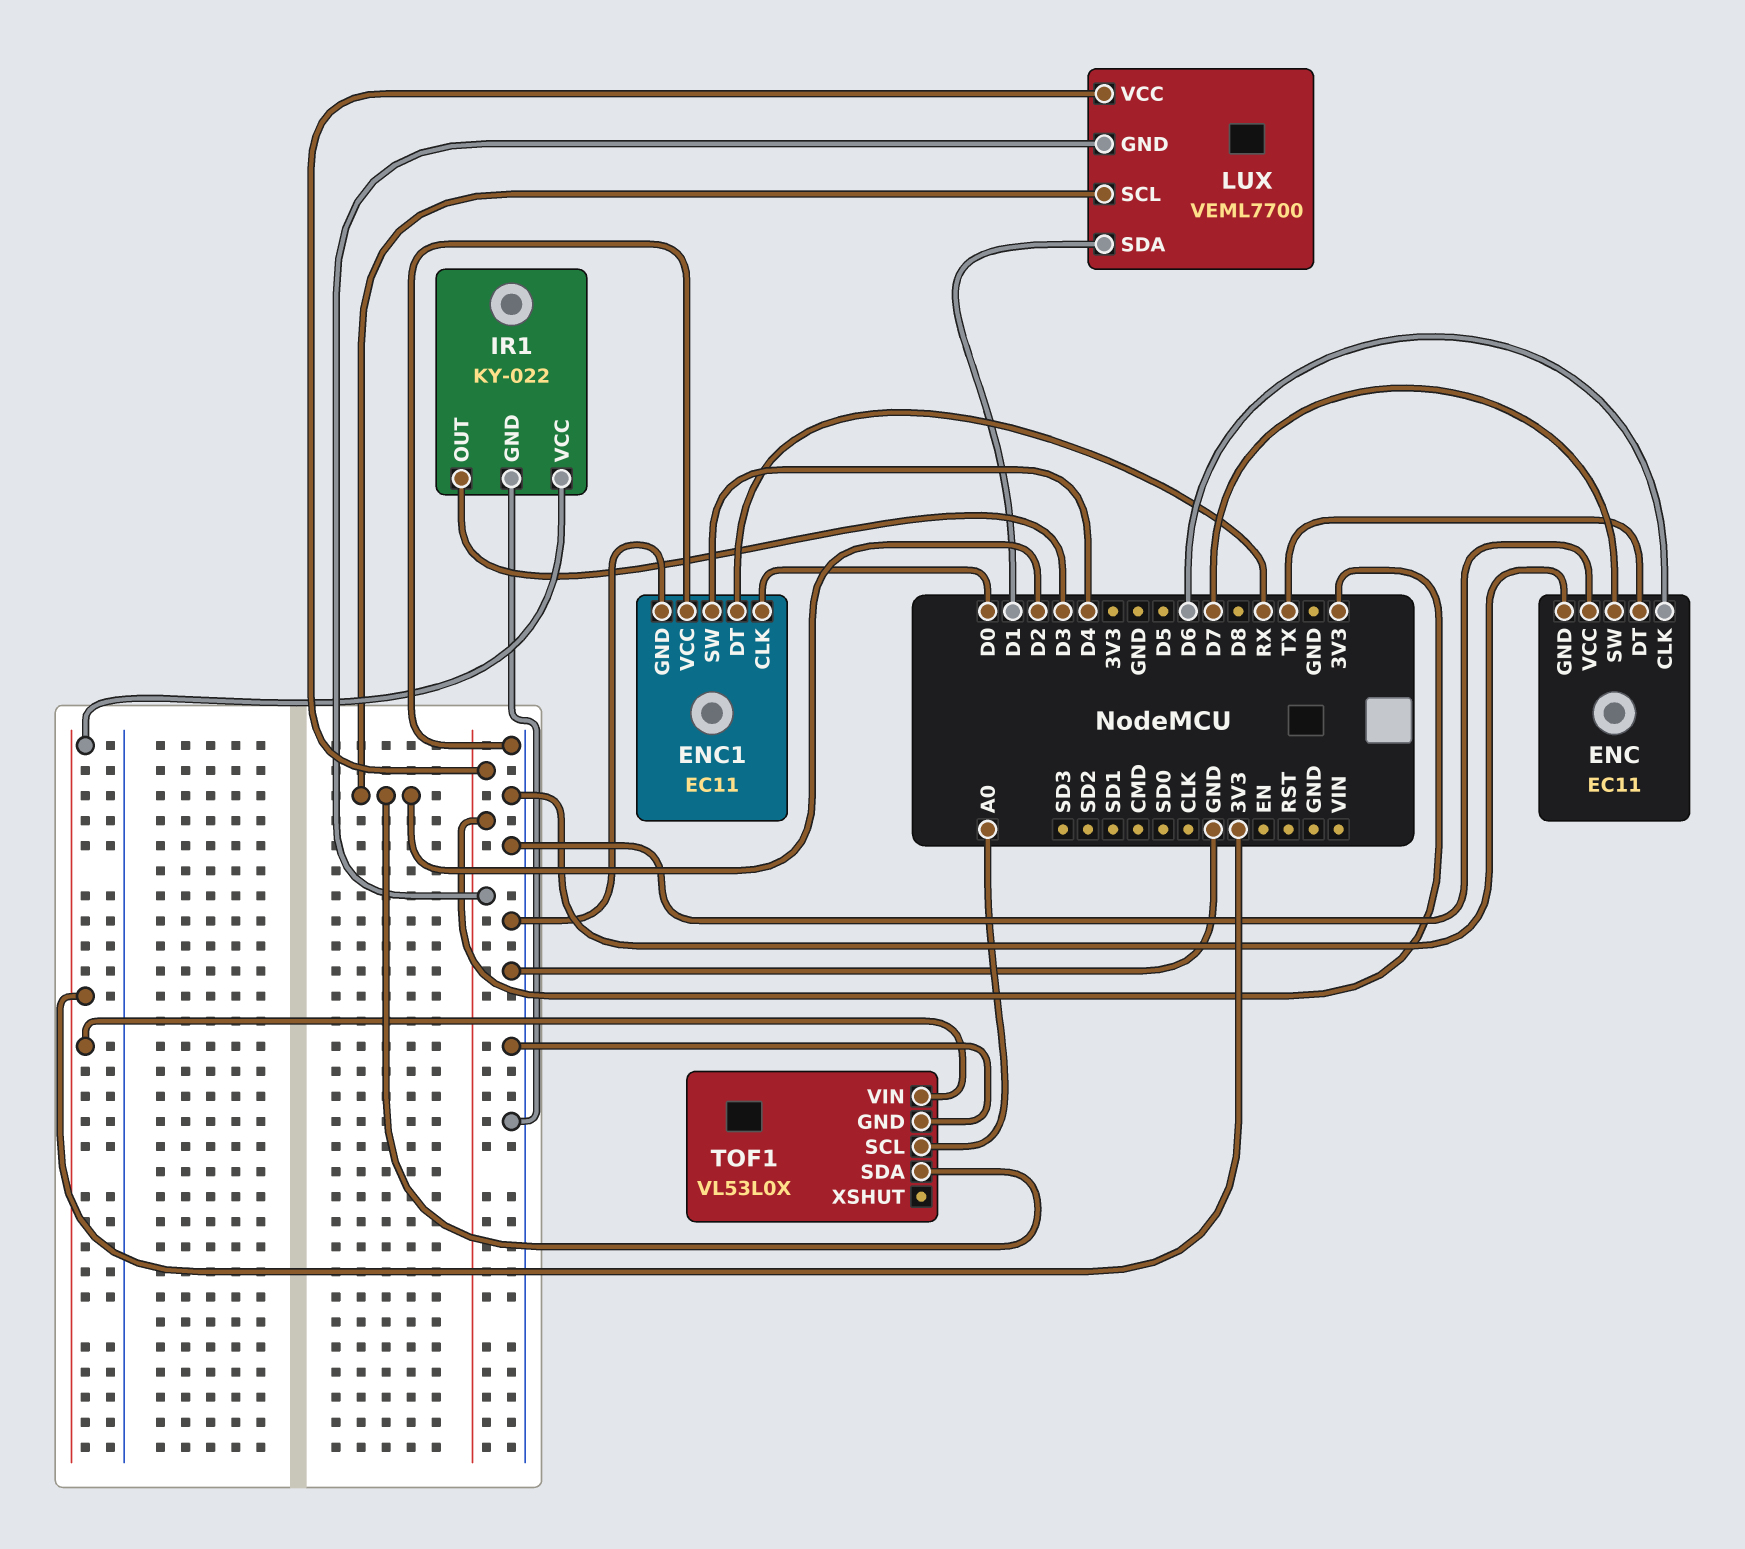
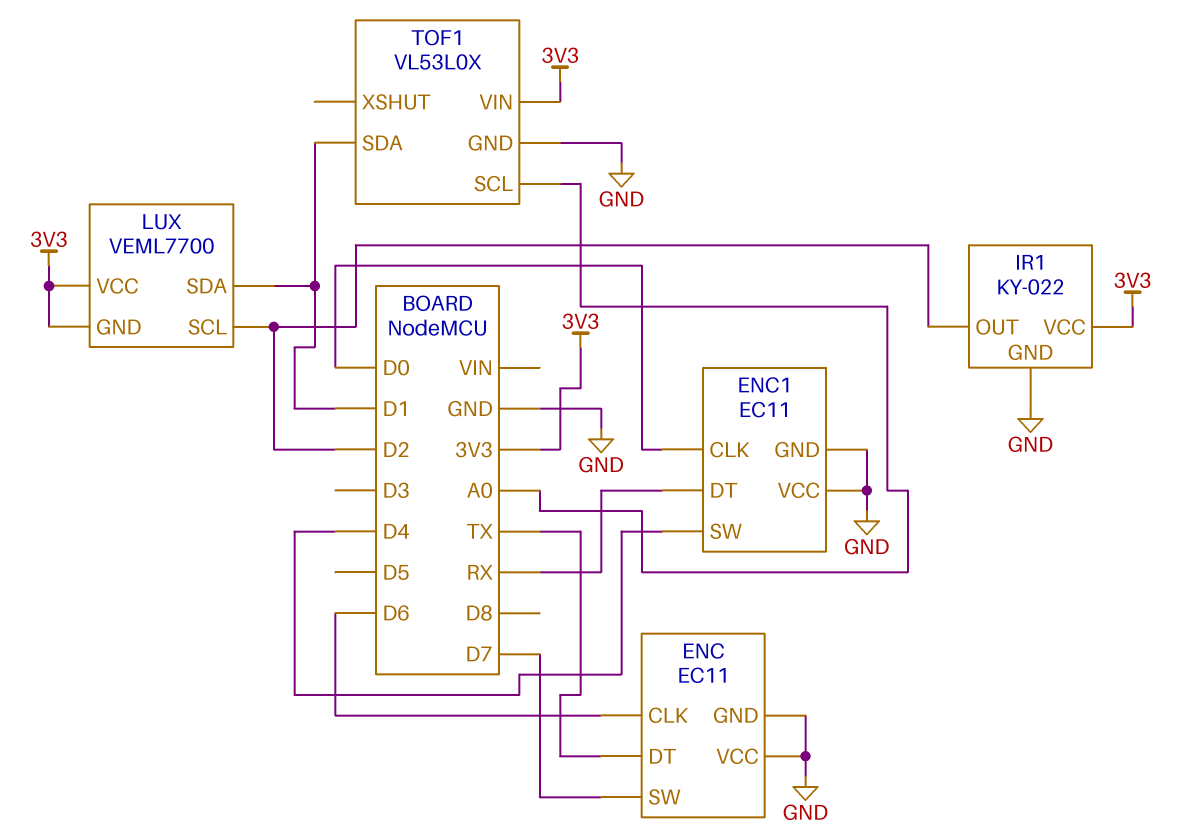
IR1 pin OUT: D3 -> D2
TOF1 pin SDA: D2 -> D1

